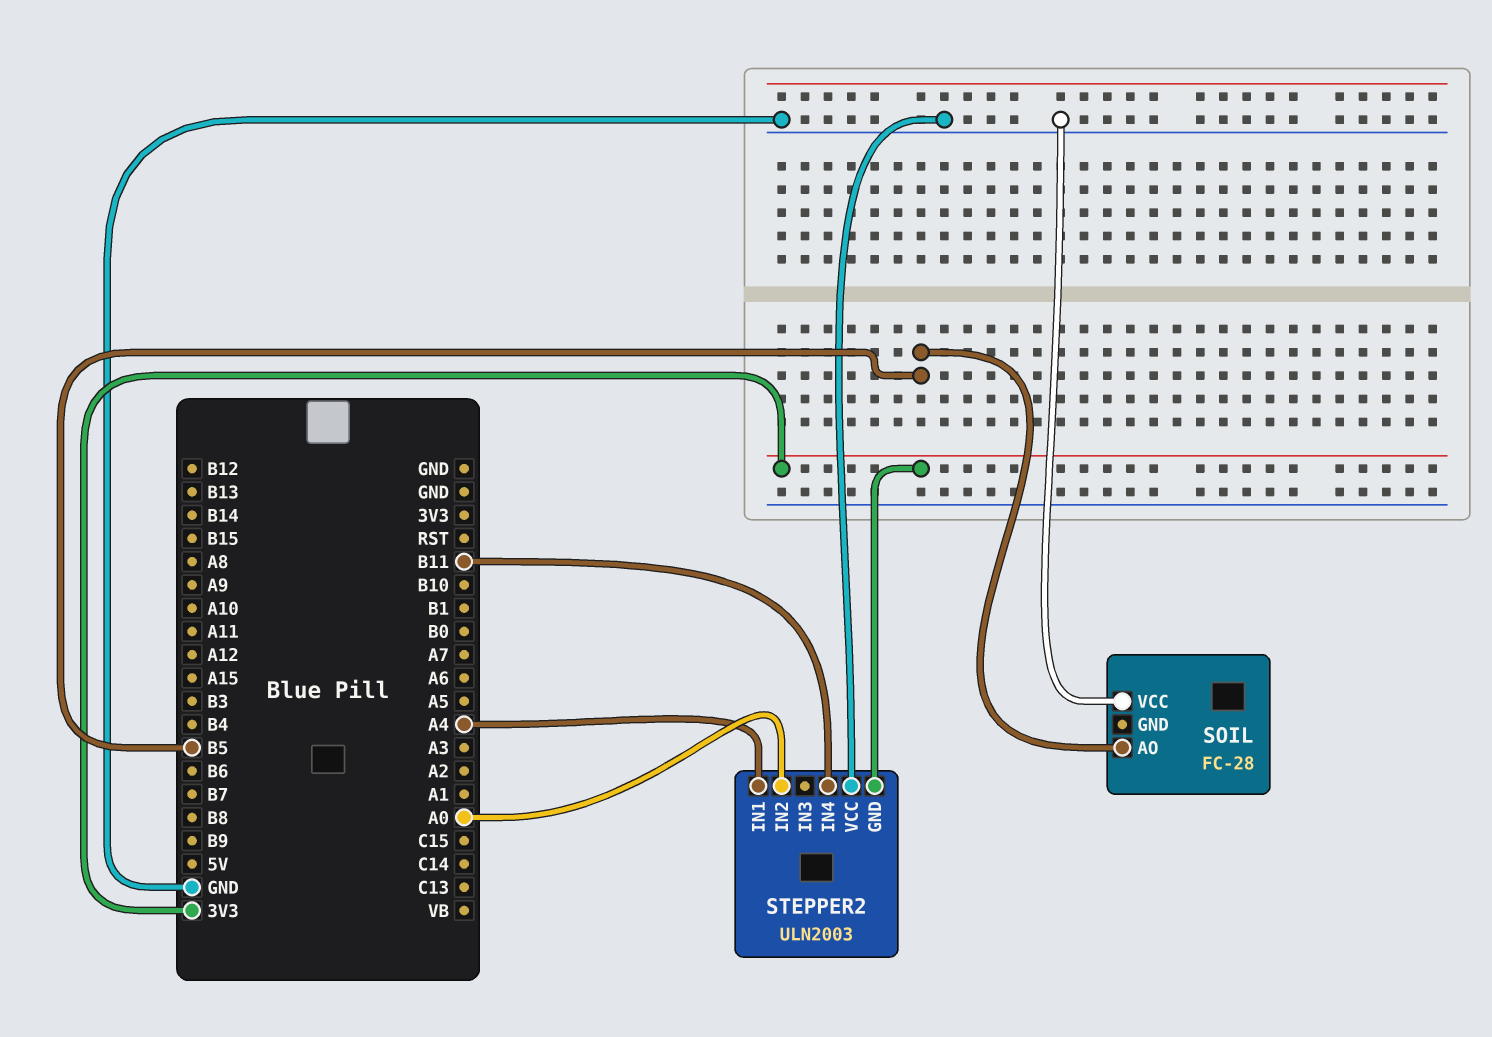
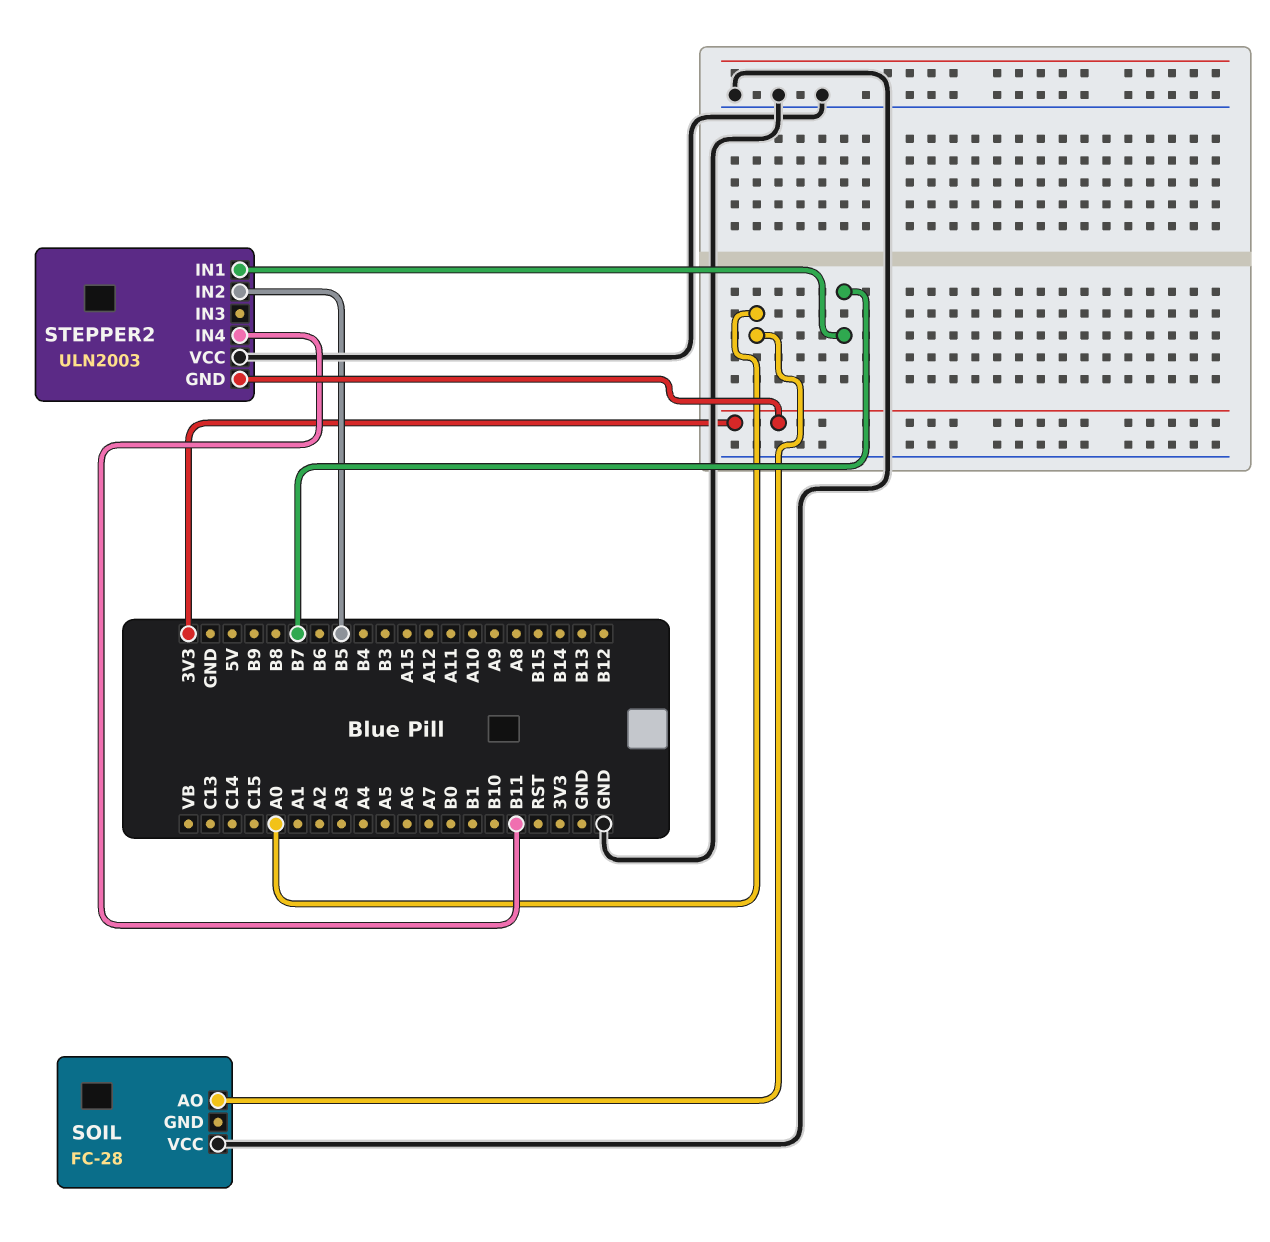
SOIL pin AO: B5 -> A0
STEPPER2 pin IN1: A4 -> B7
STEPPER2 pin IN2: A0 -> B5

